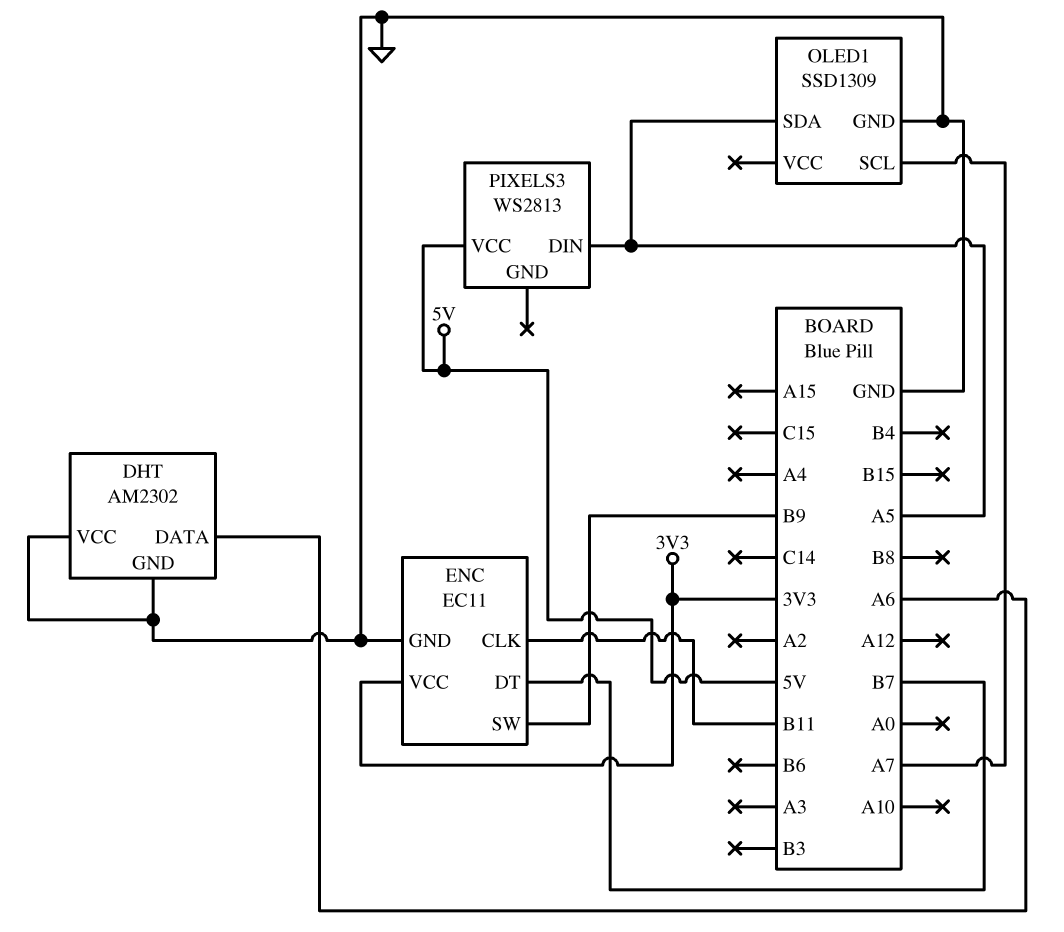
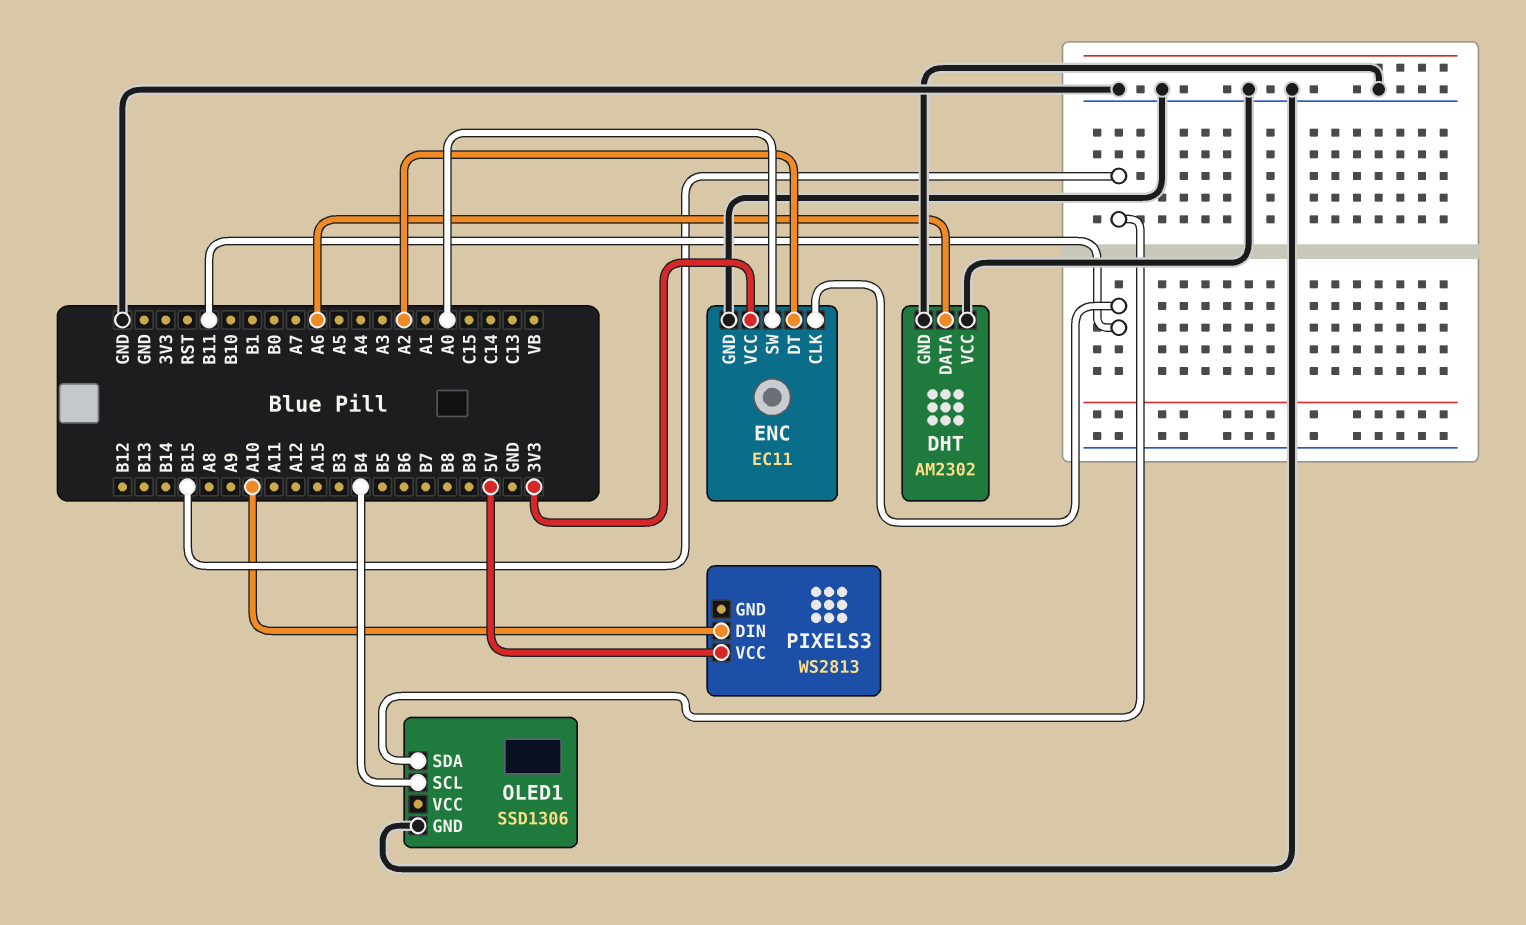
ENC pin DT: B7 -> A2
ENC pin SW: B9 -> A0
OLED1: SSD1309 -> SSD1306
OLED1 pin SCL: A7 -> B4
OLED1 pin SDA: A5 -> B15
PIXELS3 pin DIN: A5 -> A10

